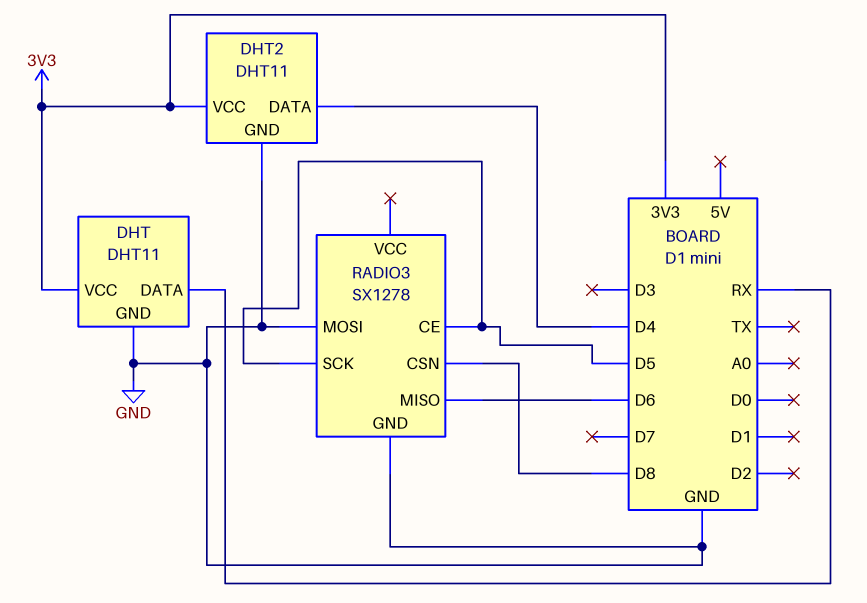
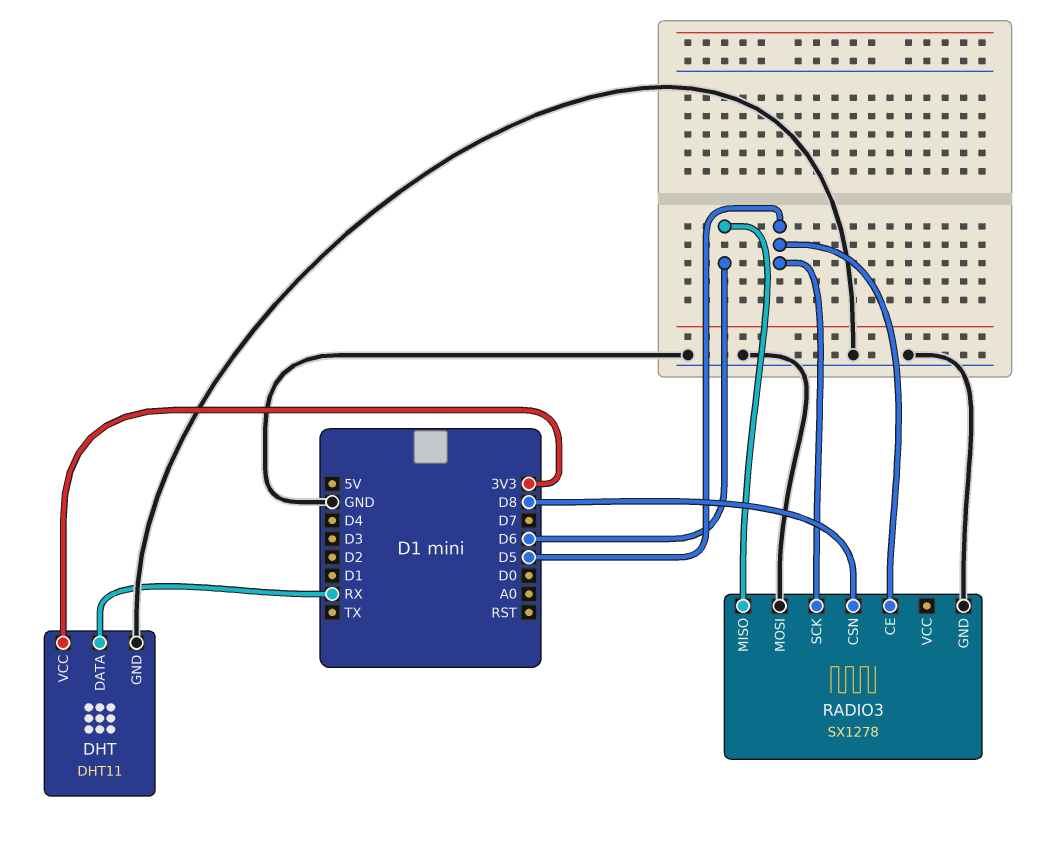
DHT2: DHT11 -> none
DHT2 pin DATA: D4 -> none
DHT2 pin GND: GND -> none
DHT2 pin VCC: 3V3 -> none

